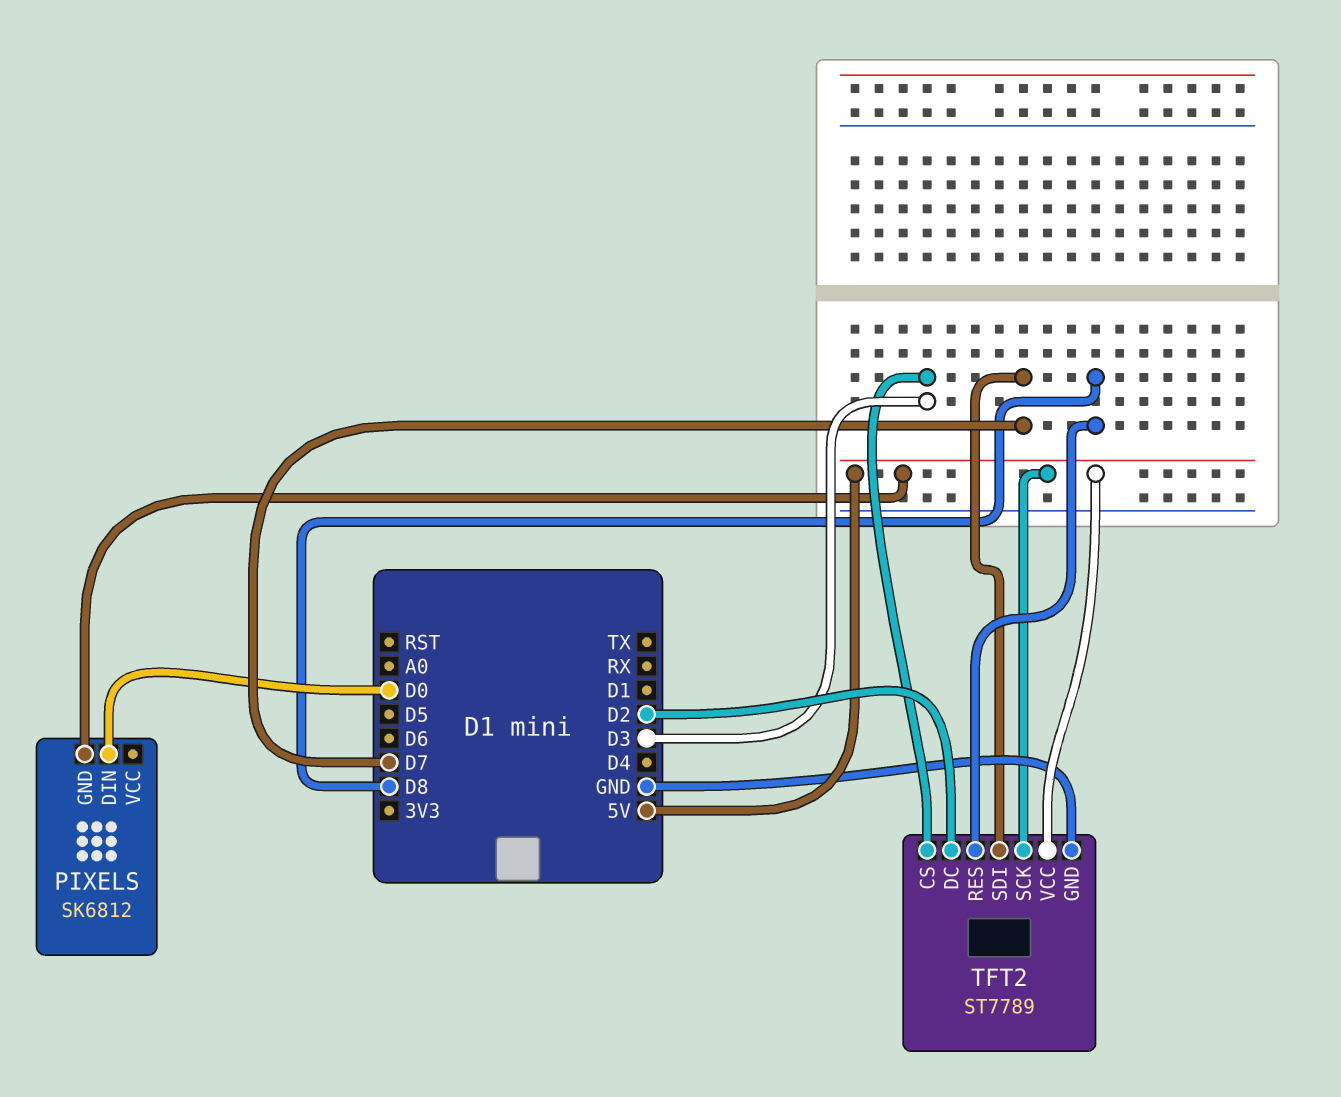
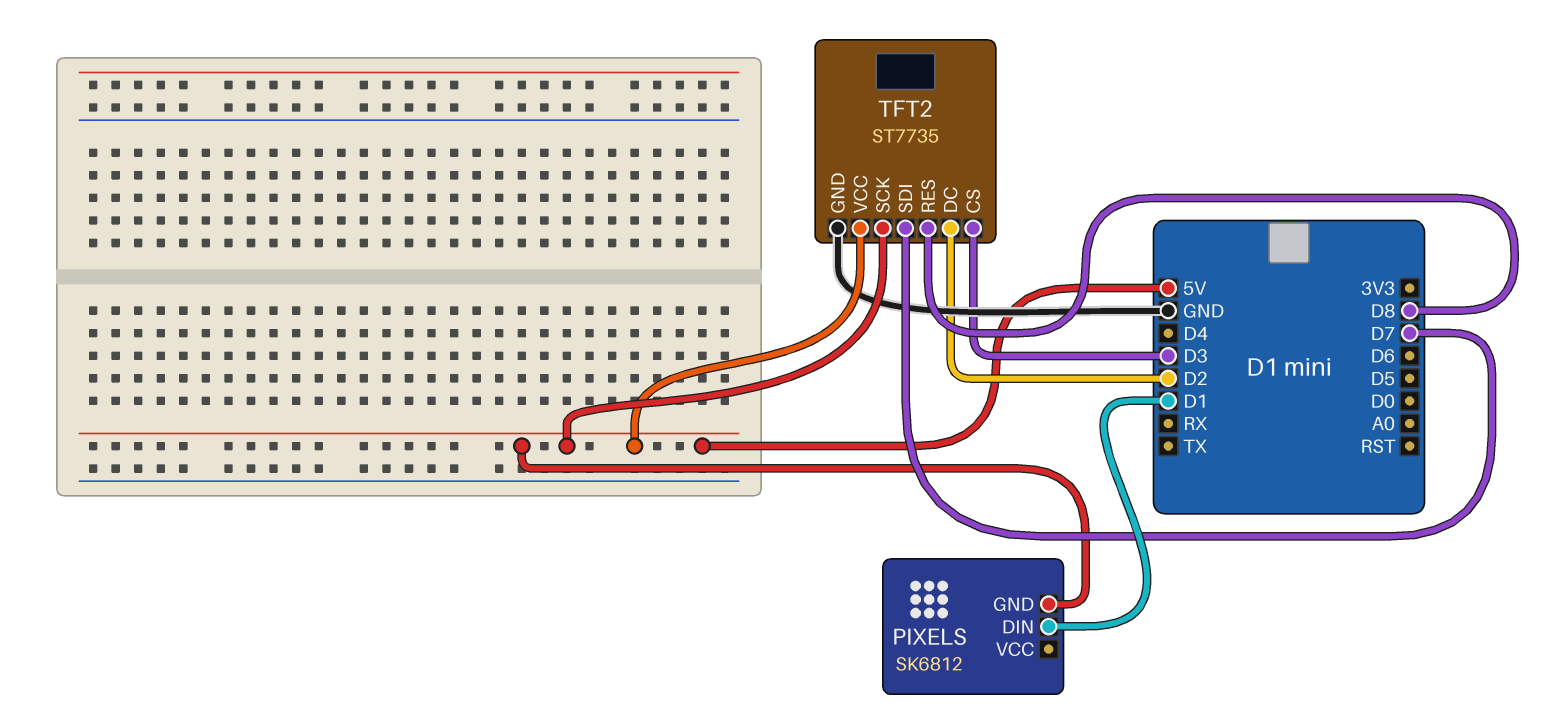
PIXELS pin DIN: D0 -> D1
TFT2: ST7789 -> ST7735

